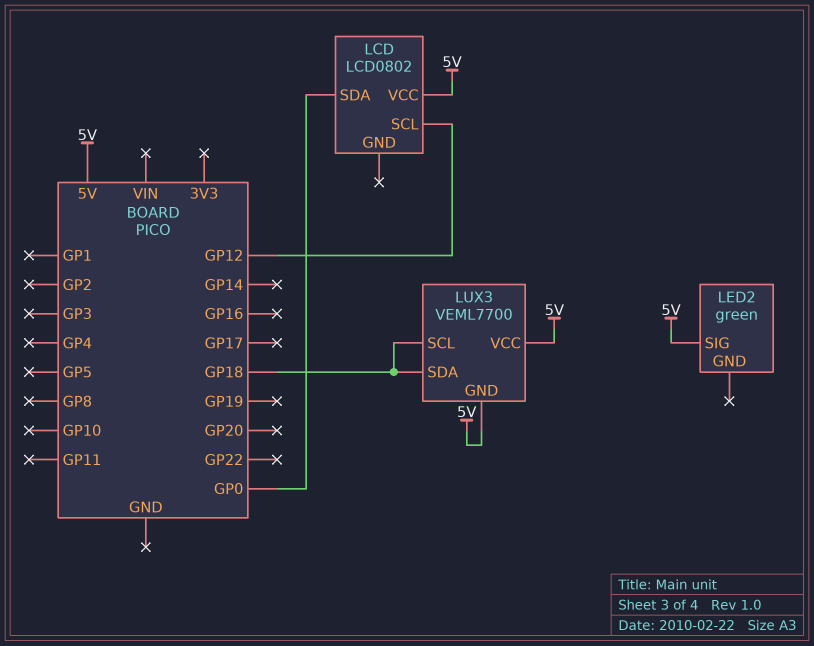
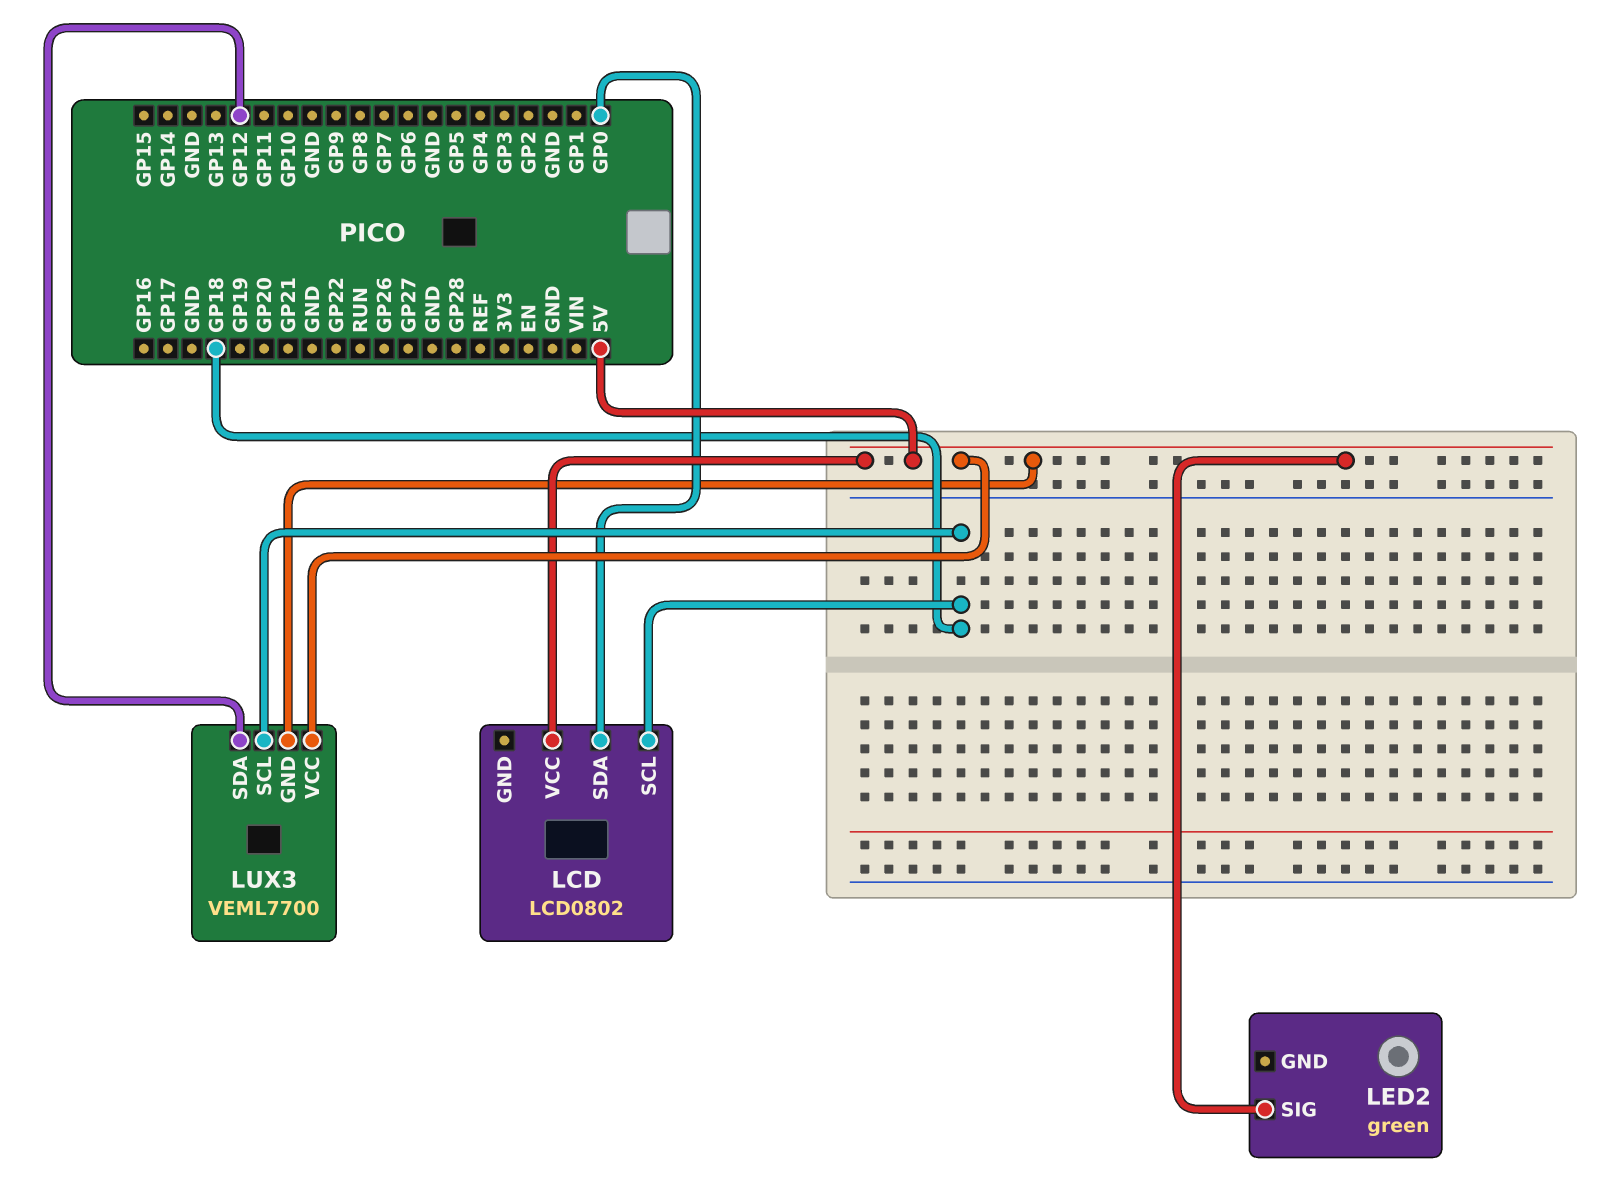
LCD pin SCL: GP12 -> GP18
LUX3 pin SDA: GP18 -> GP12

